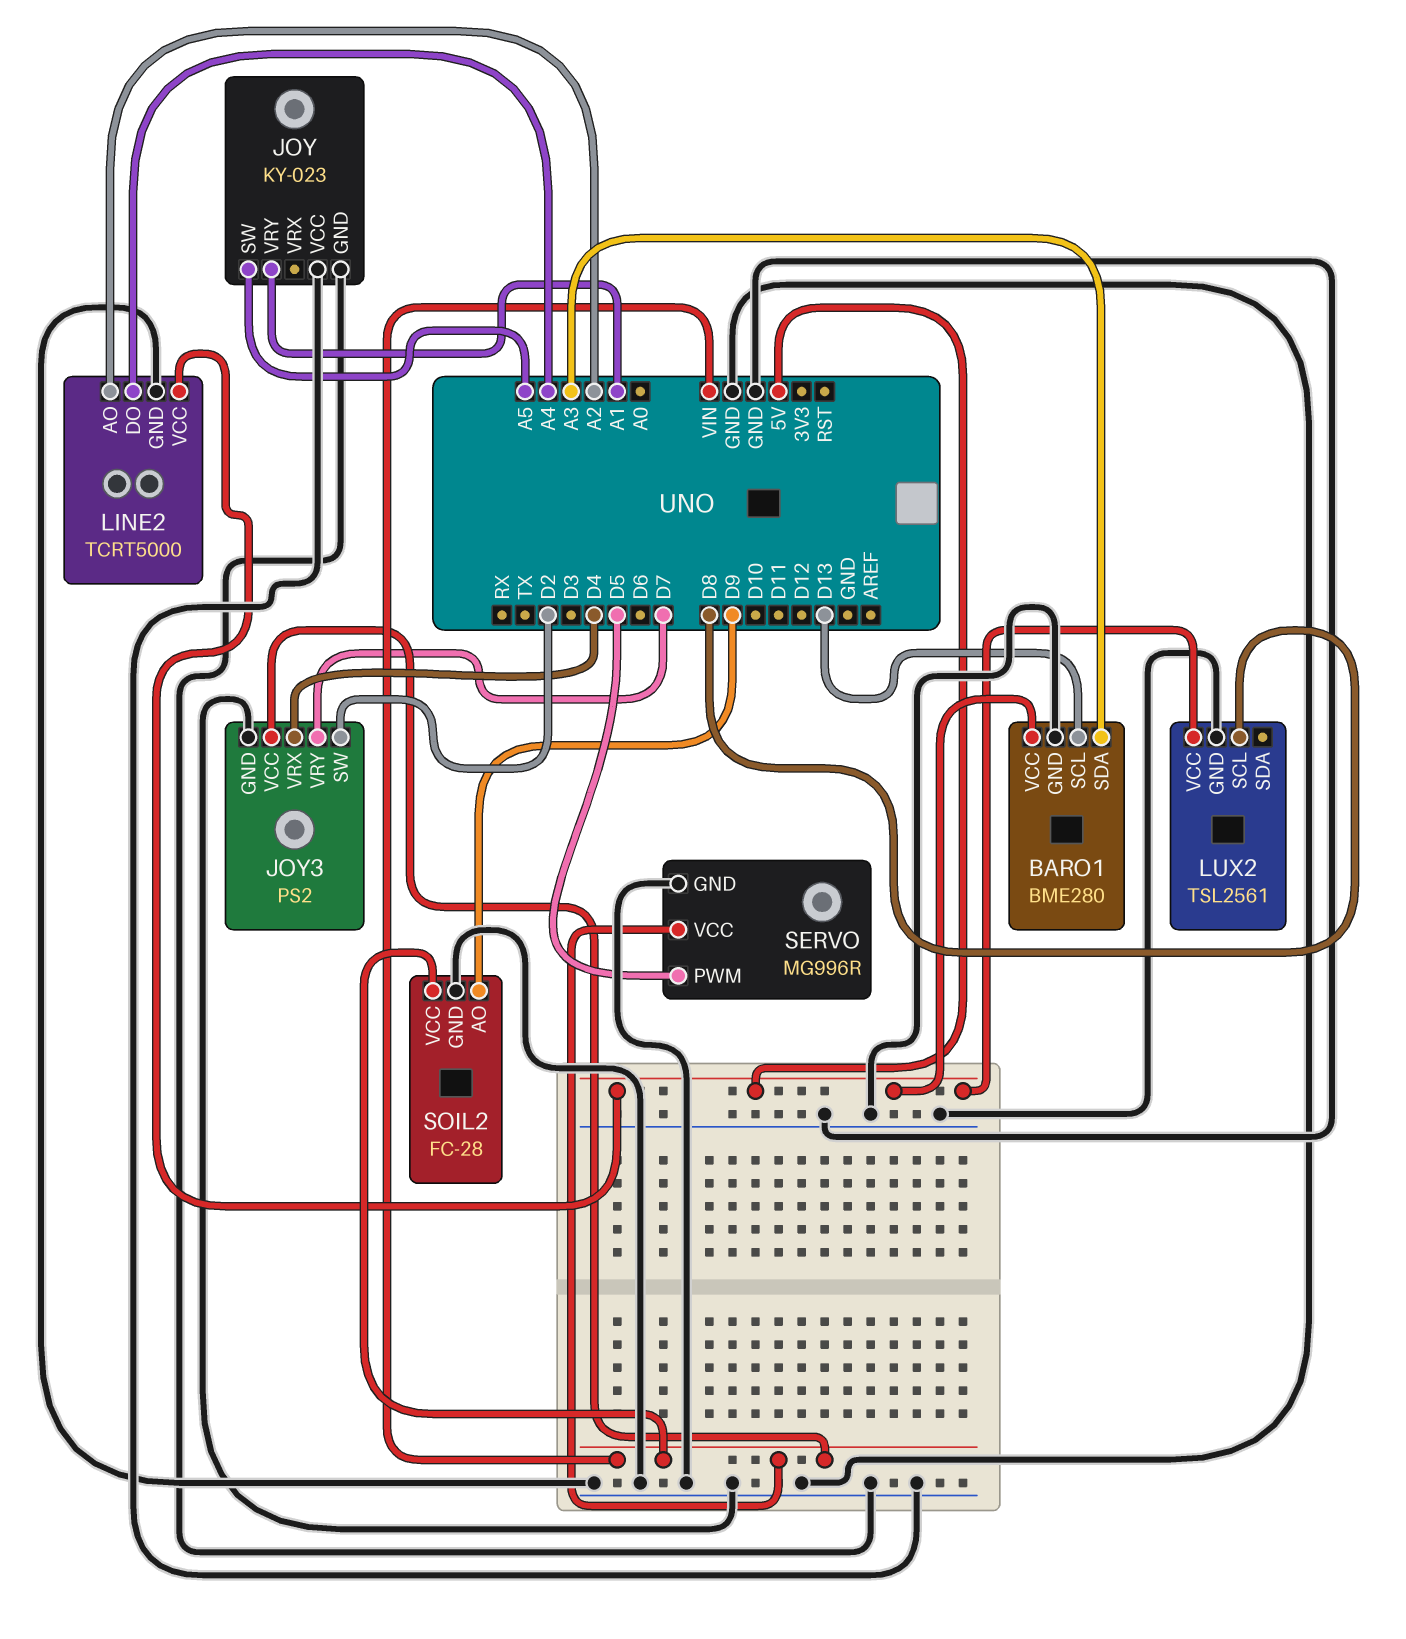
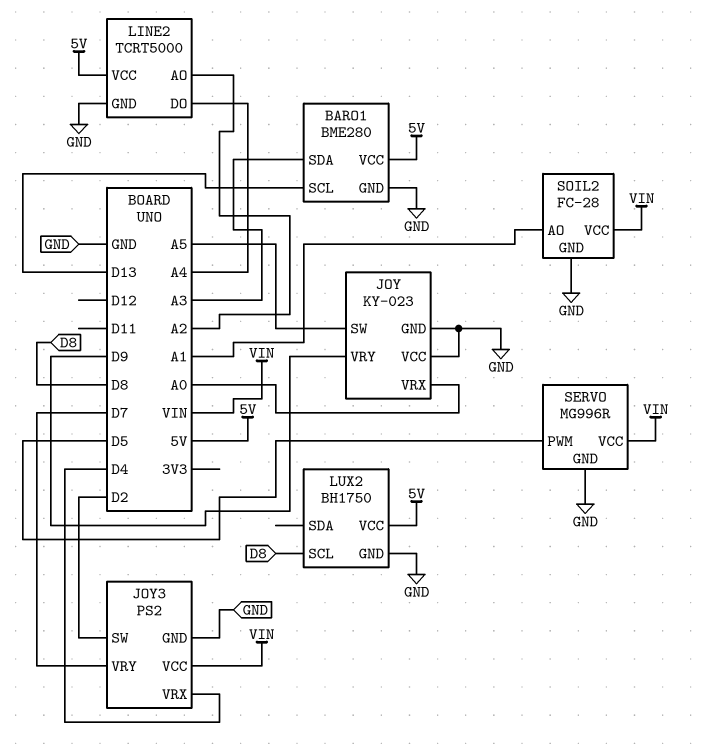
JOY pin VRX: none -> A0
JOY pin VRY: A1 -> D9
LUX2: TSL2561 -> BH1750
SOIL2 pin AO: D9 -> A1

